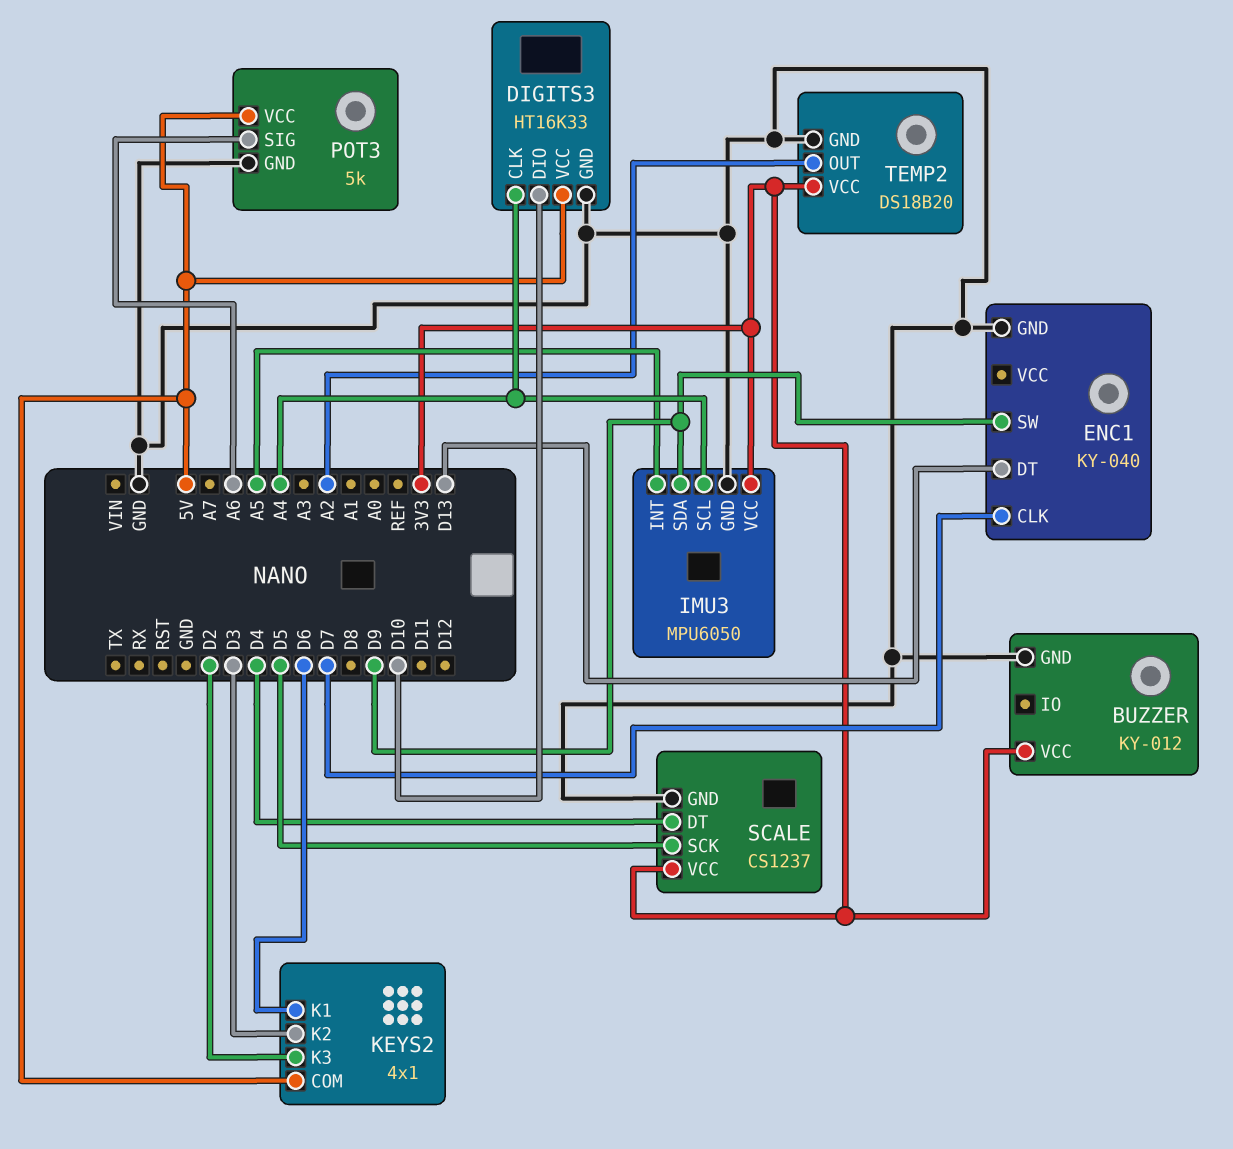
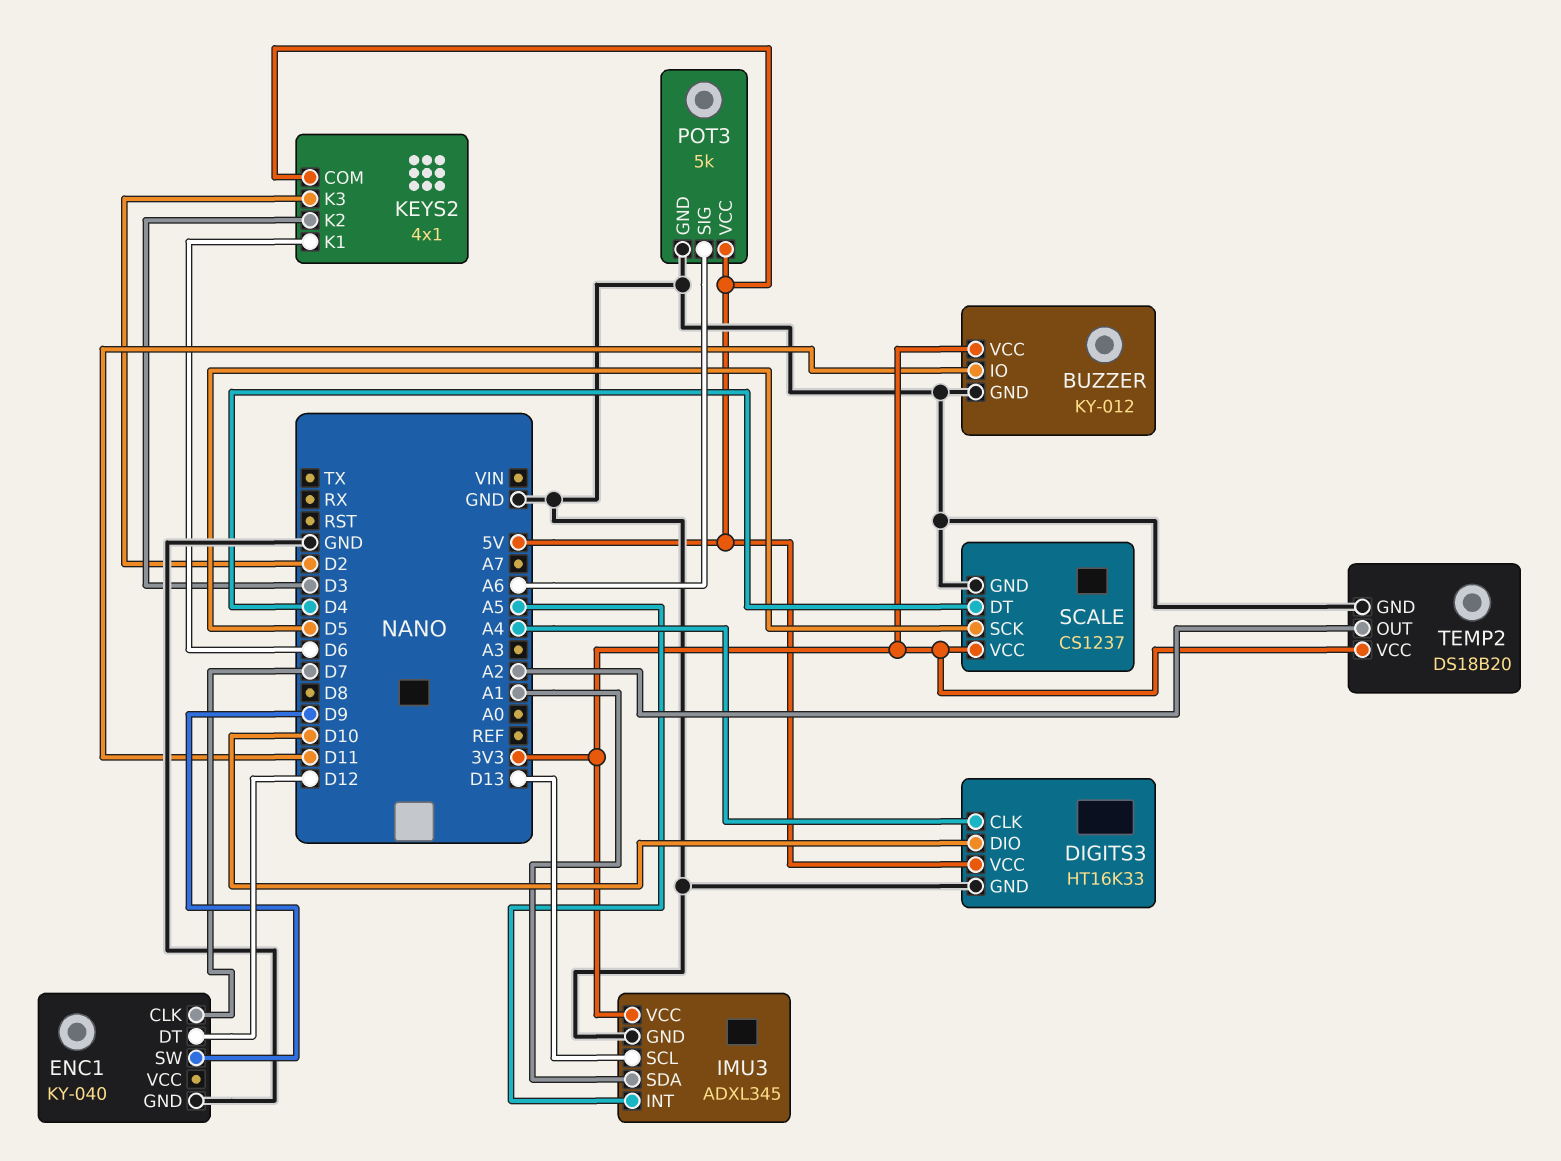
BUZZER pin IO: none -> D11
ENC1 pin DT: D13 -> D12
IMU3: MPU6050 -> ADXL345
IMU3 pin SCL: A4 -> D13
IMU3 pin SDA: D9 -> A1

